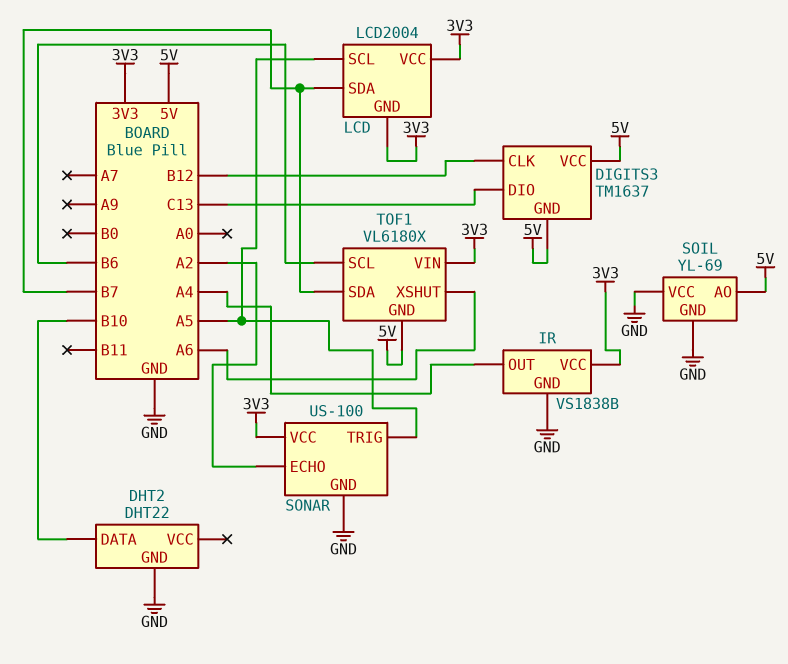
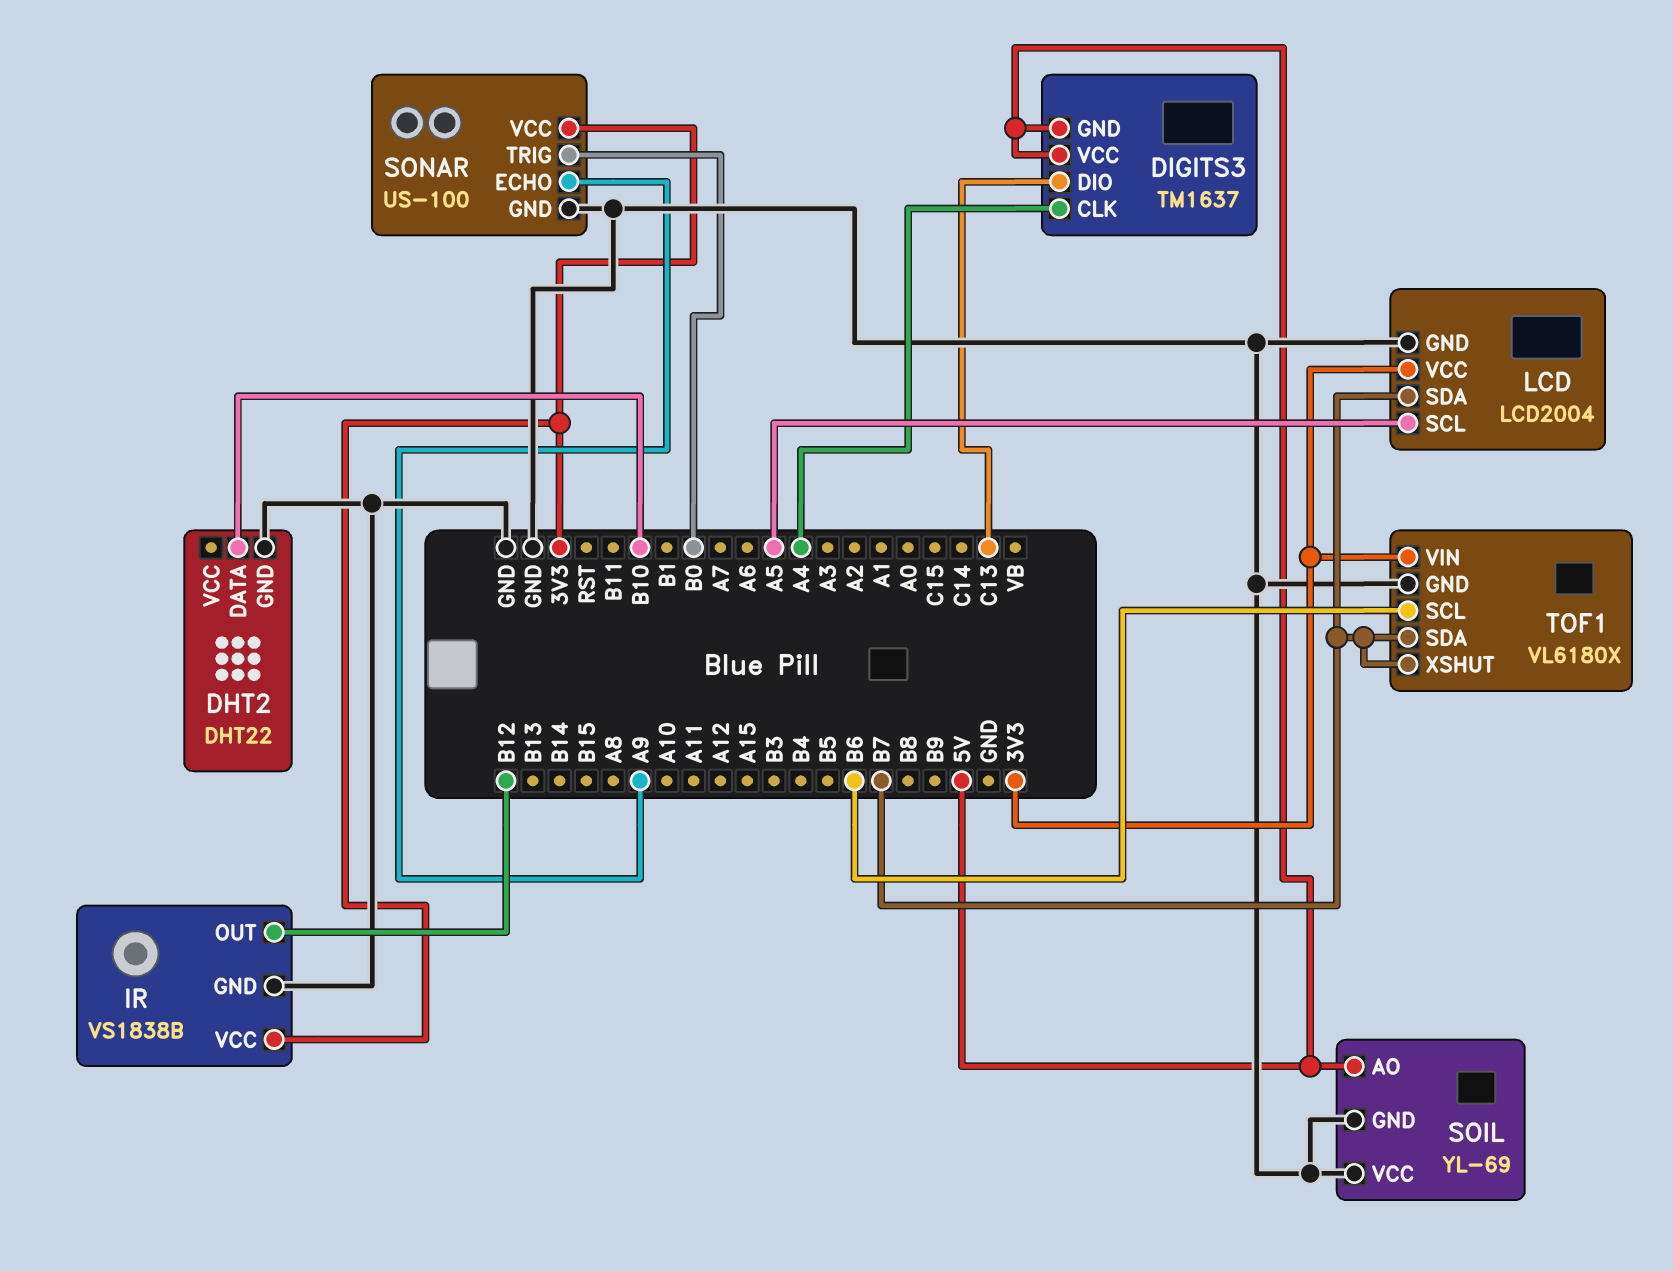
DIGITS3 pin CLK: B12 -> A4
IR pin OUT: A4 -> B12
LCD pin GND: 3V3 -> GND
SONAR pin ECHO: A2 -> A9
SONAR pin TRIG: A5 -> B0
TOF1 pin GND: 5V -> GND
TOF1 pin XSHUT: A6 -> B7

